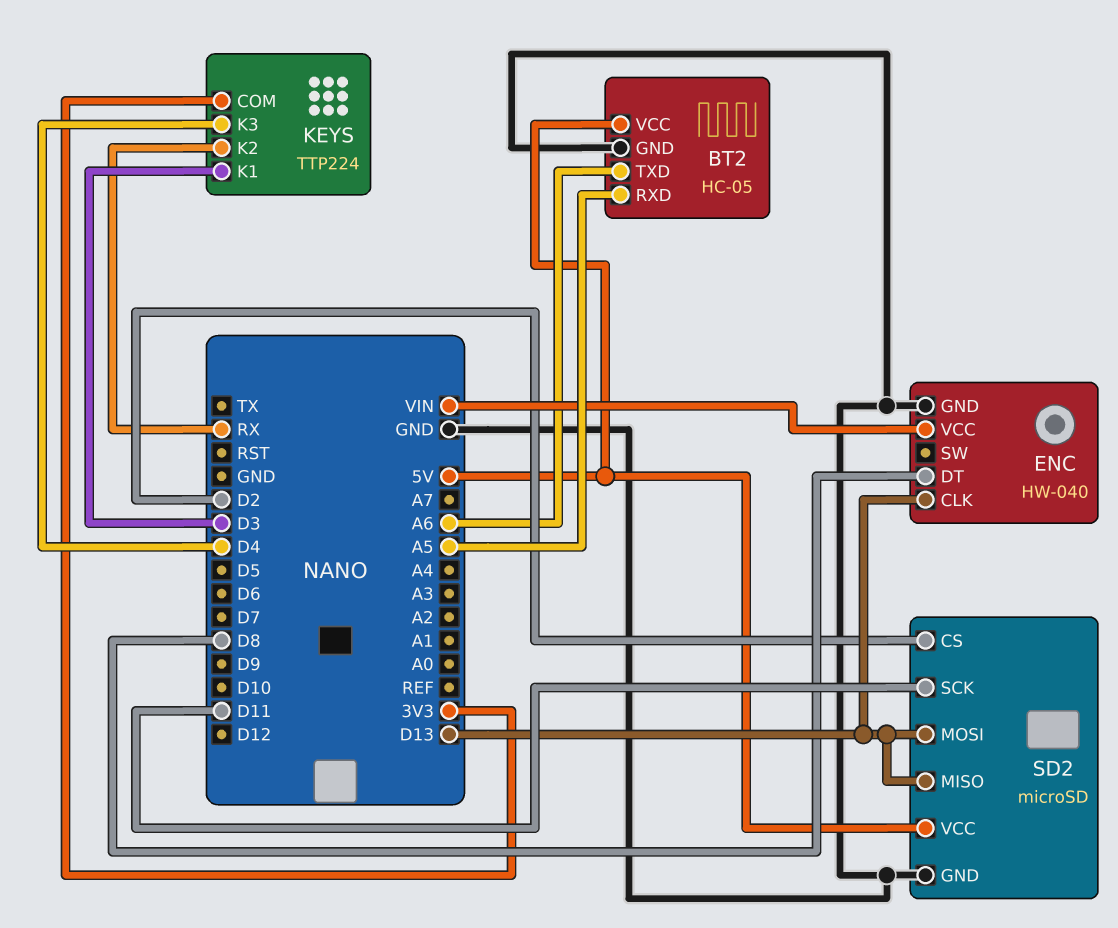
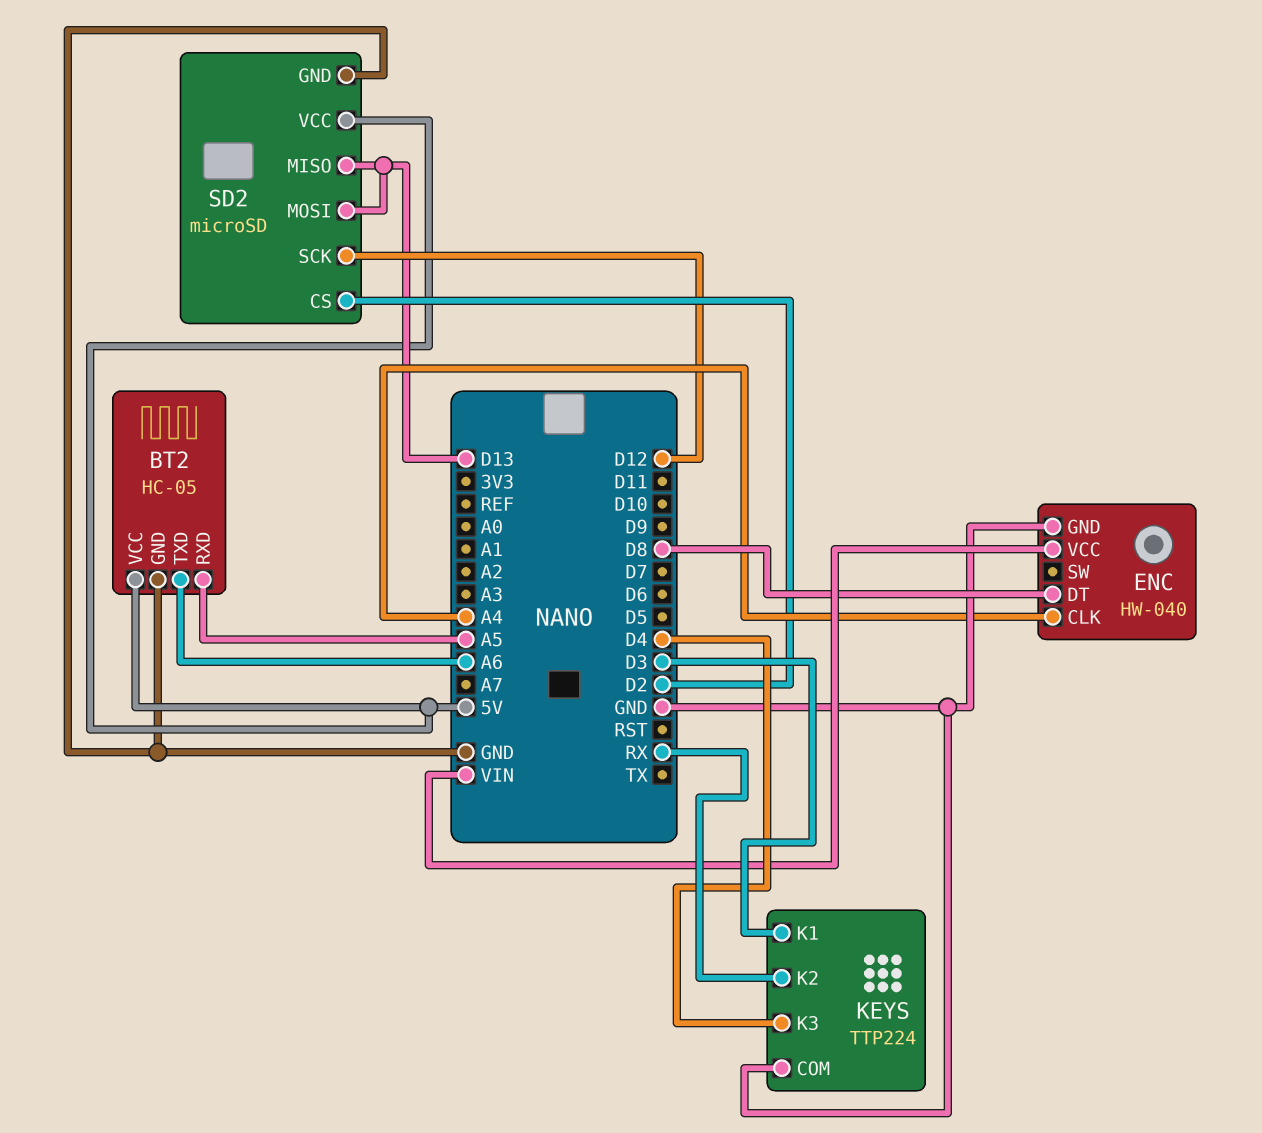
ENC pin CLK: D13 -> A4
KEYS pin COM: 3V3 -> GND
SD2 pin SCK: D11 -> D12

